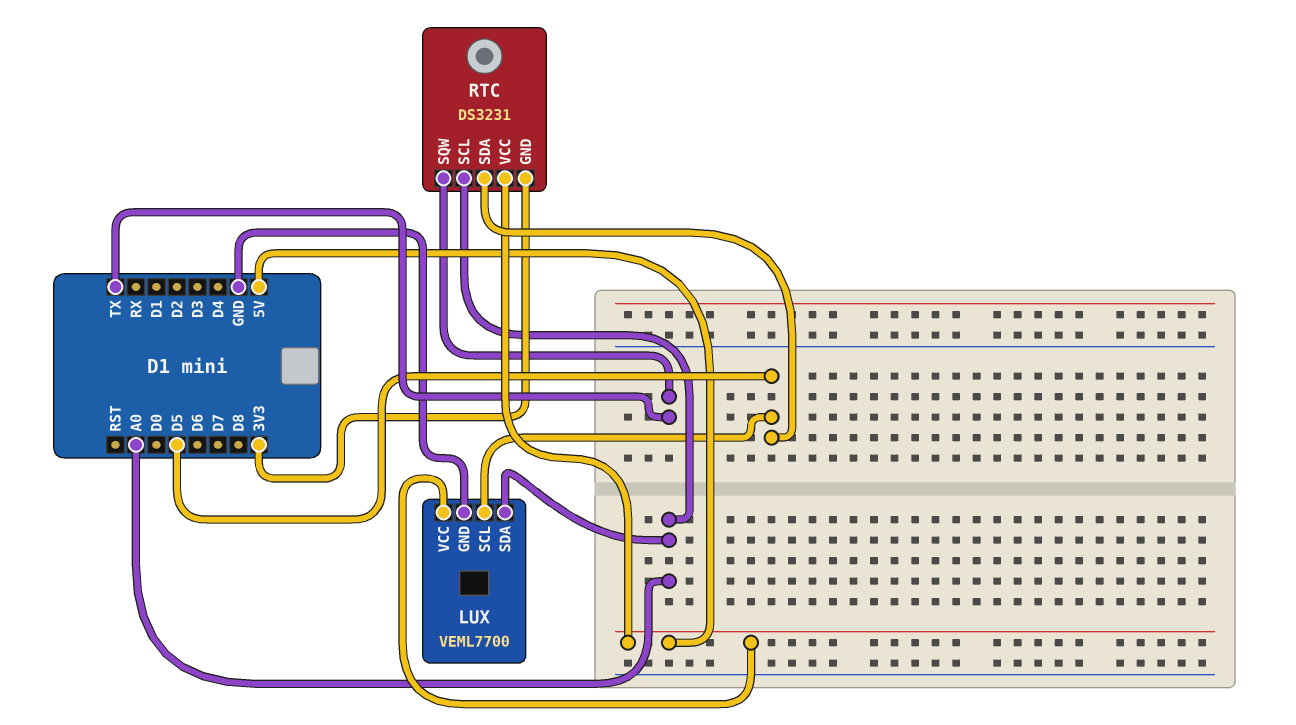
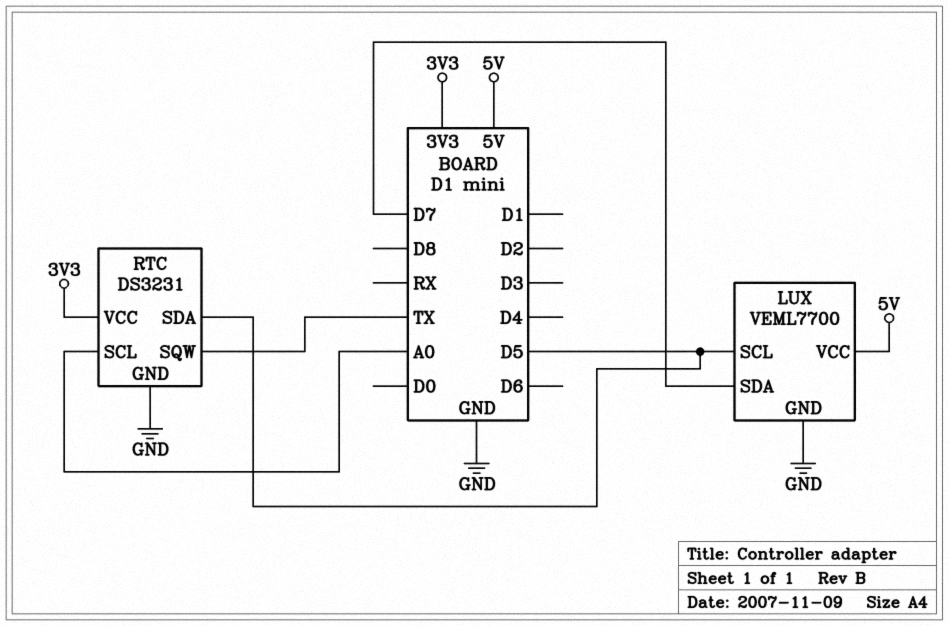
LUX pin SDA: A0 -> D7
RTC pin GND: 3V3 -> GND
RTC pin VCC: 5V -> 3V3

